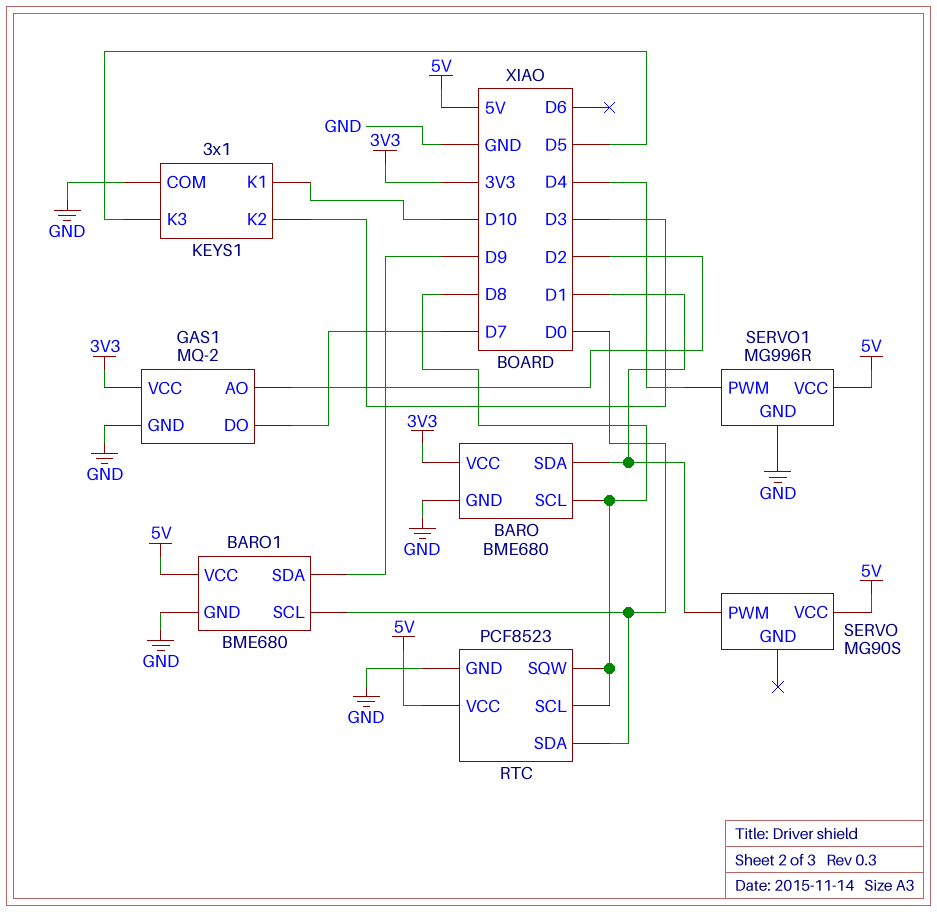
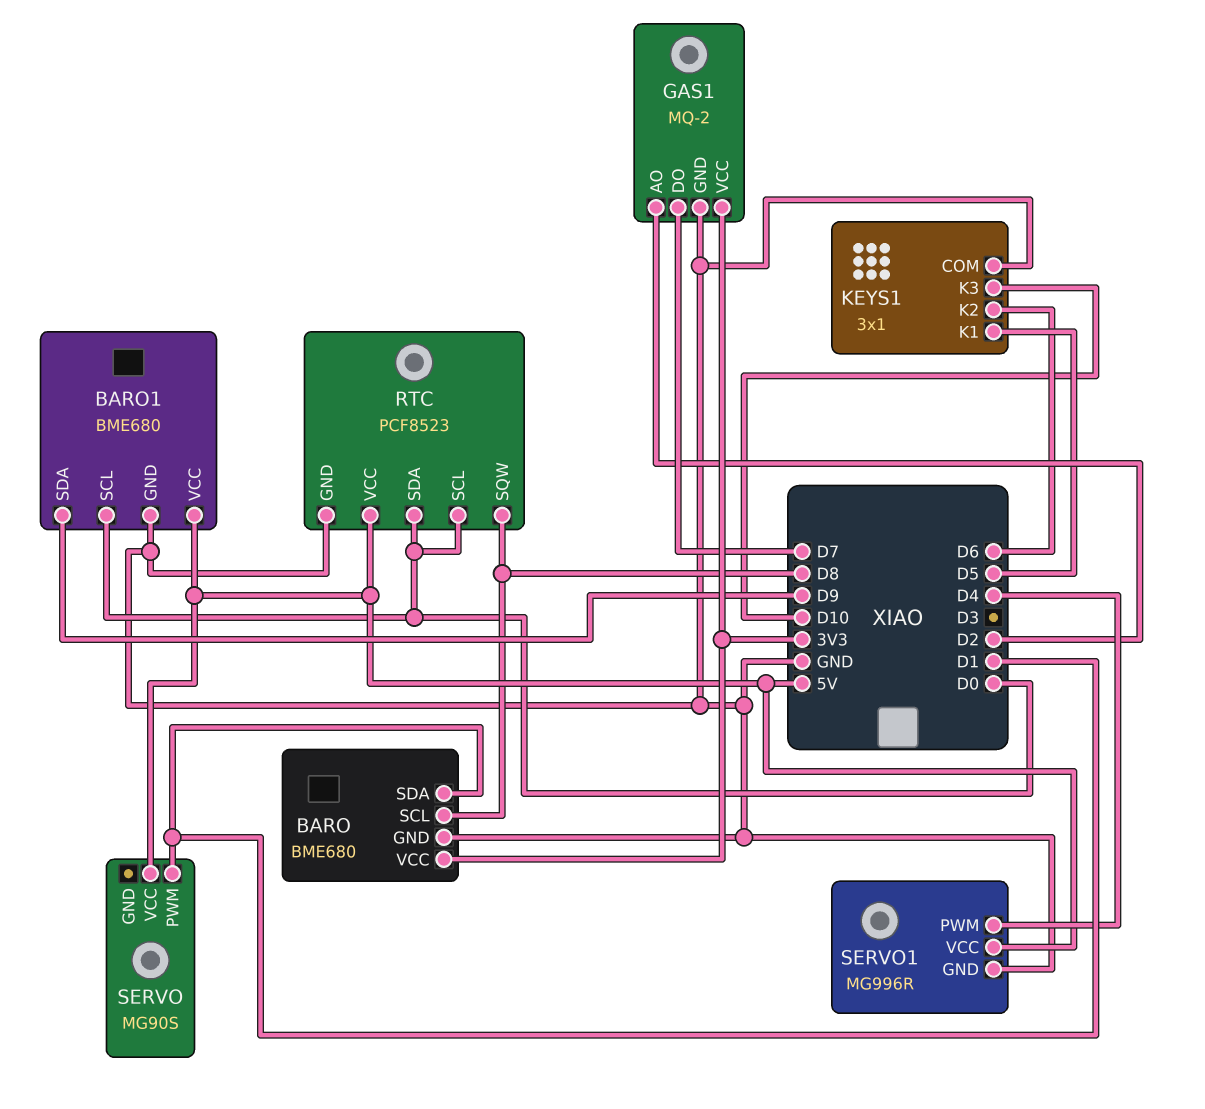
KEYS1 pin K1: D10 -> D5
KEYS1 pin K2: D3 -> D6
KEYS1 pin K3: D5 -> D10
RTC pin SCL: D8 -> D0

